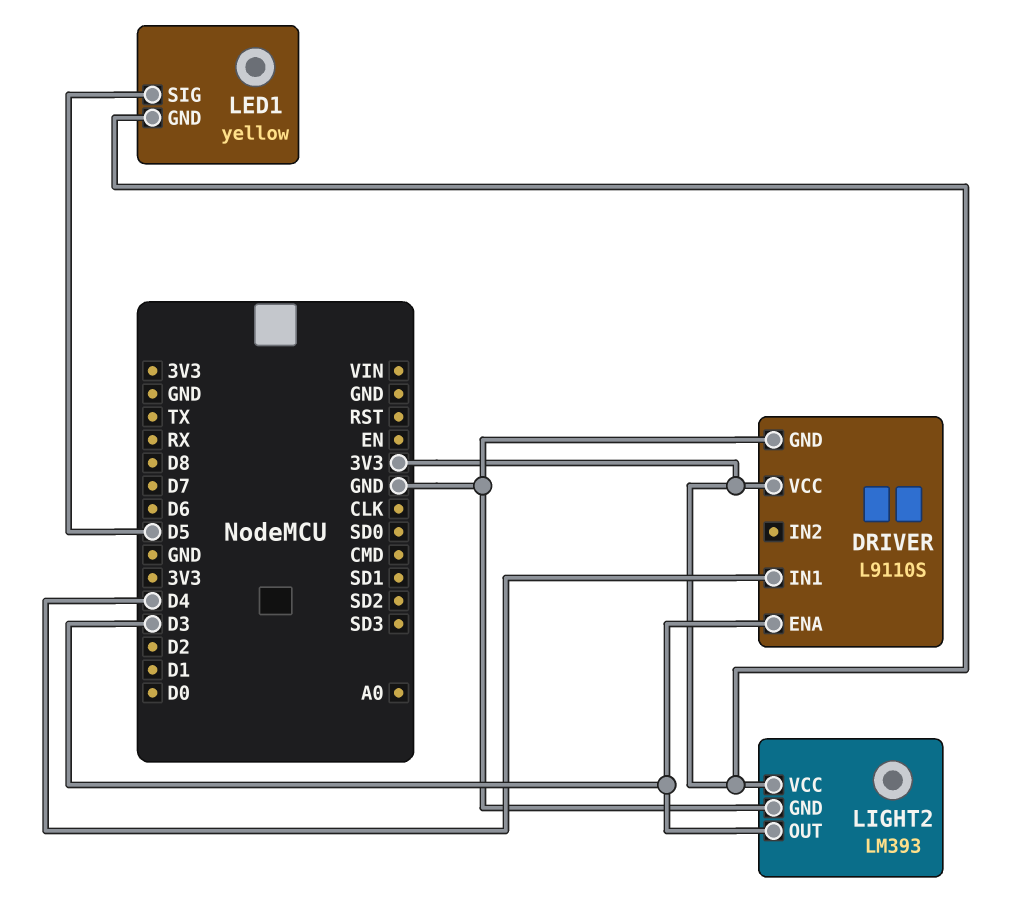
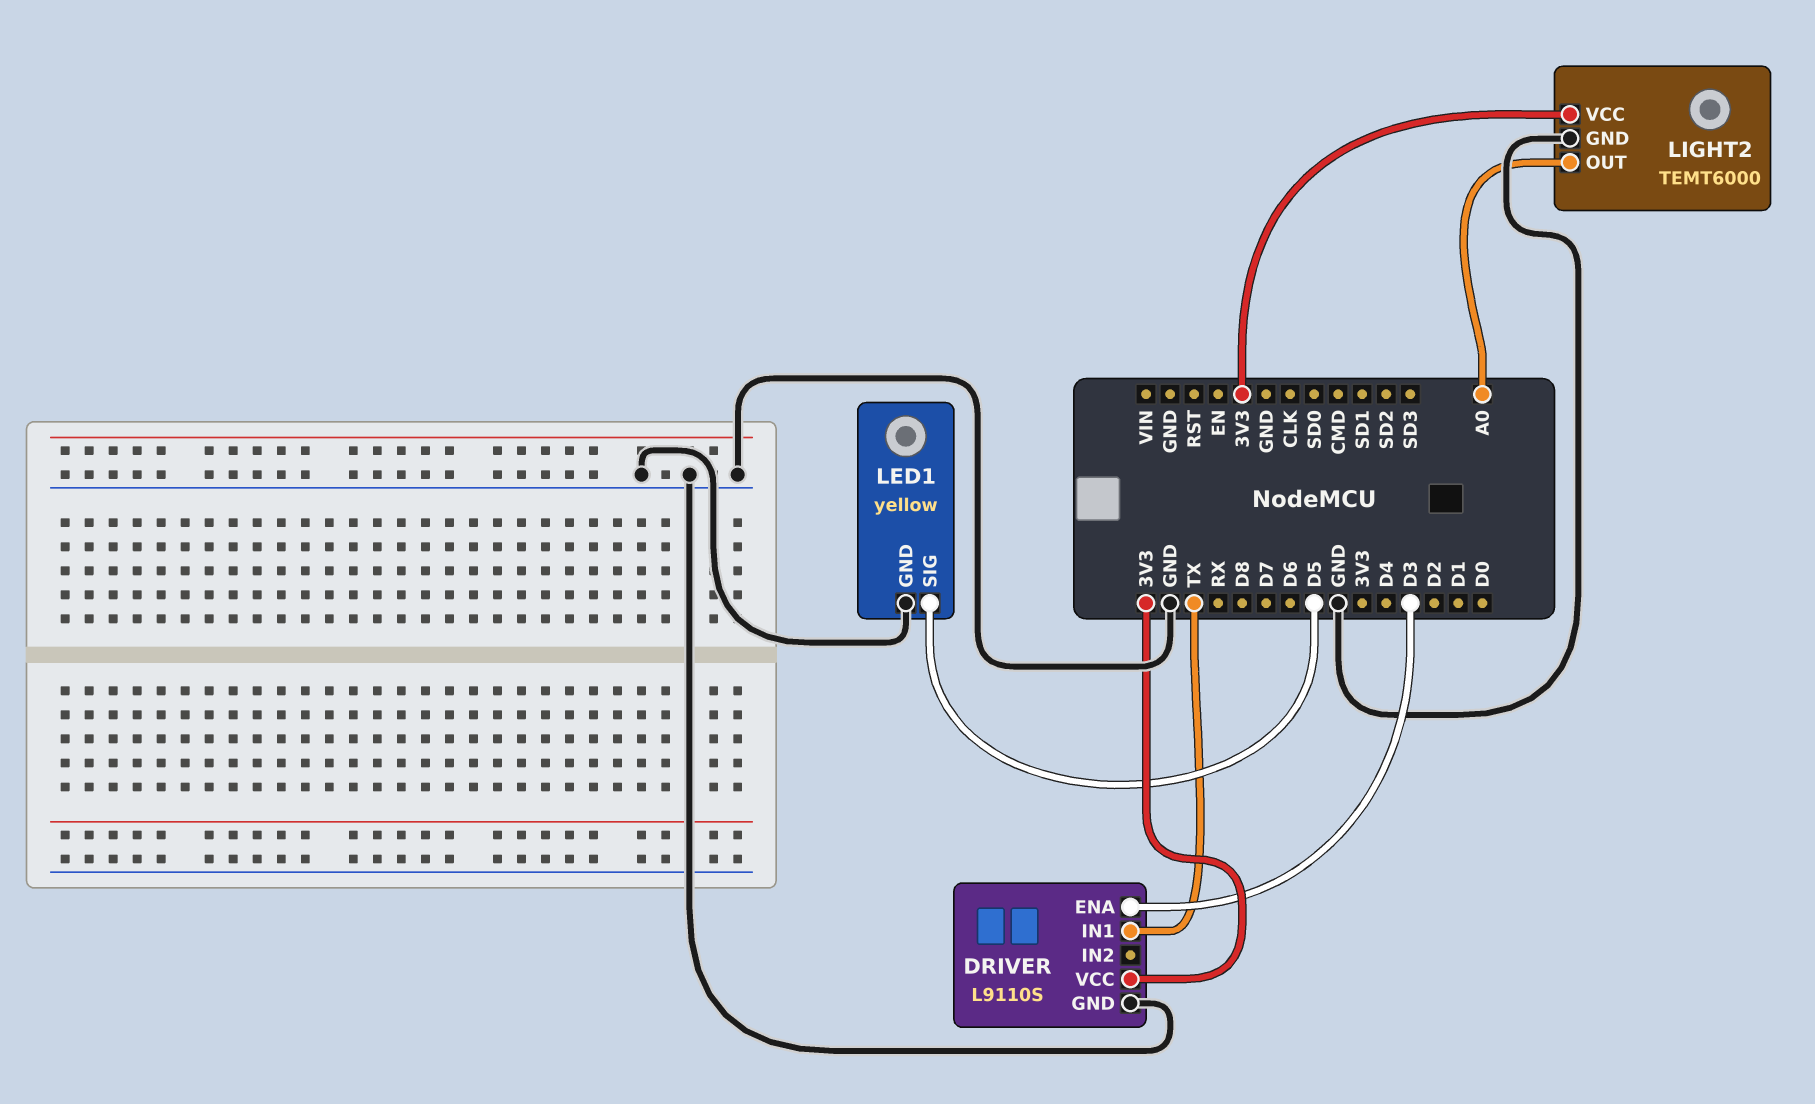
DRIVER pin IN1: D4 -> TX
LED1 pin GND: 3V3 -> GND
LIGHT2: LM393 -> TEMT6000
LIGHT2 pin OUT: D3 -> A0

